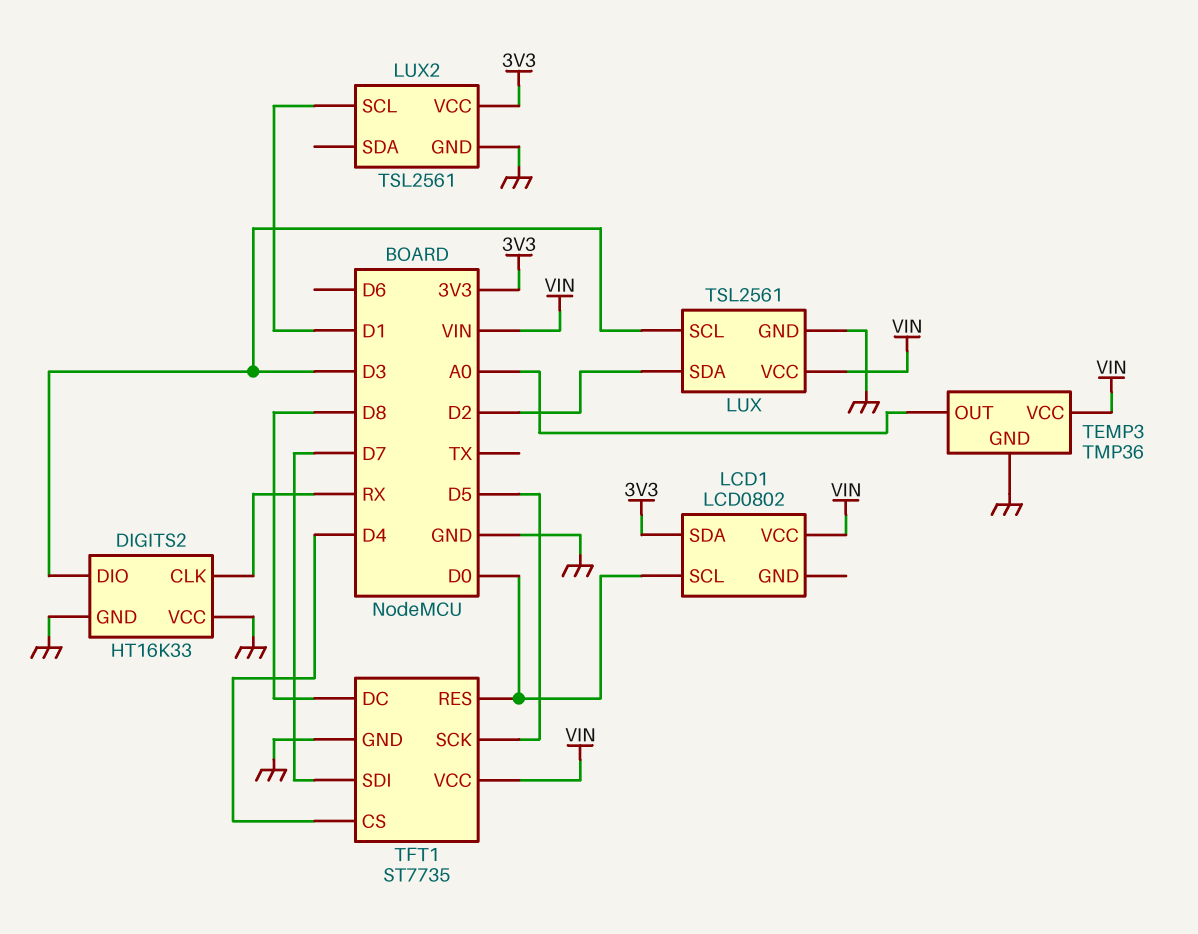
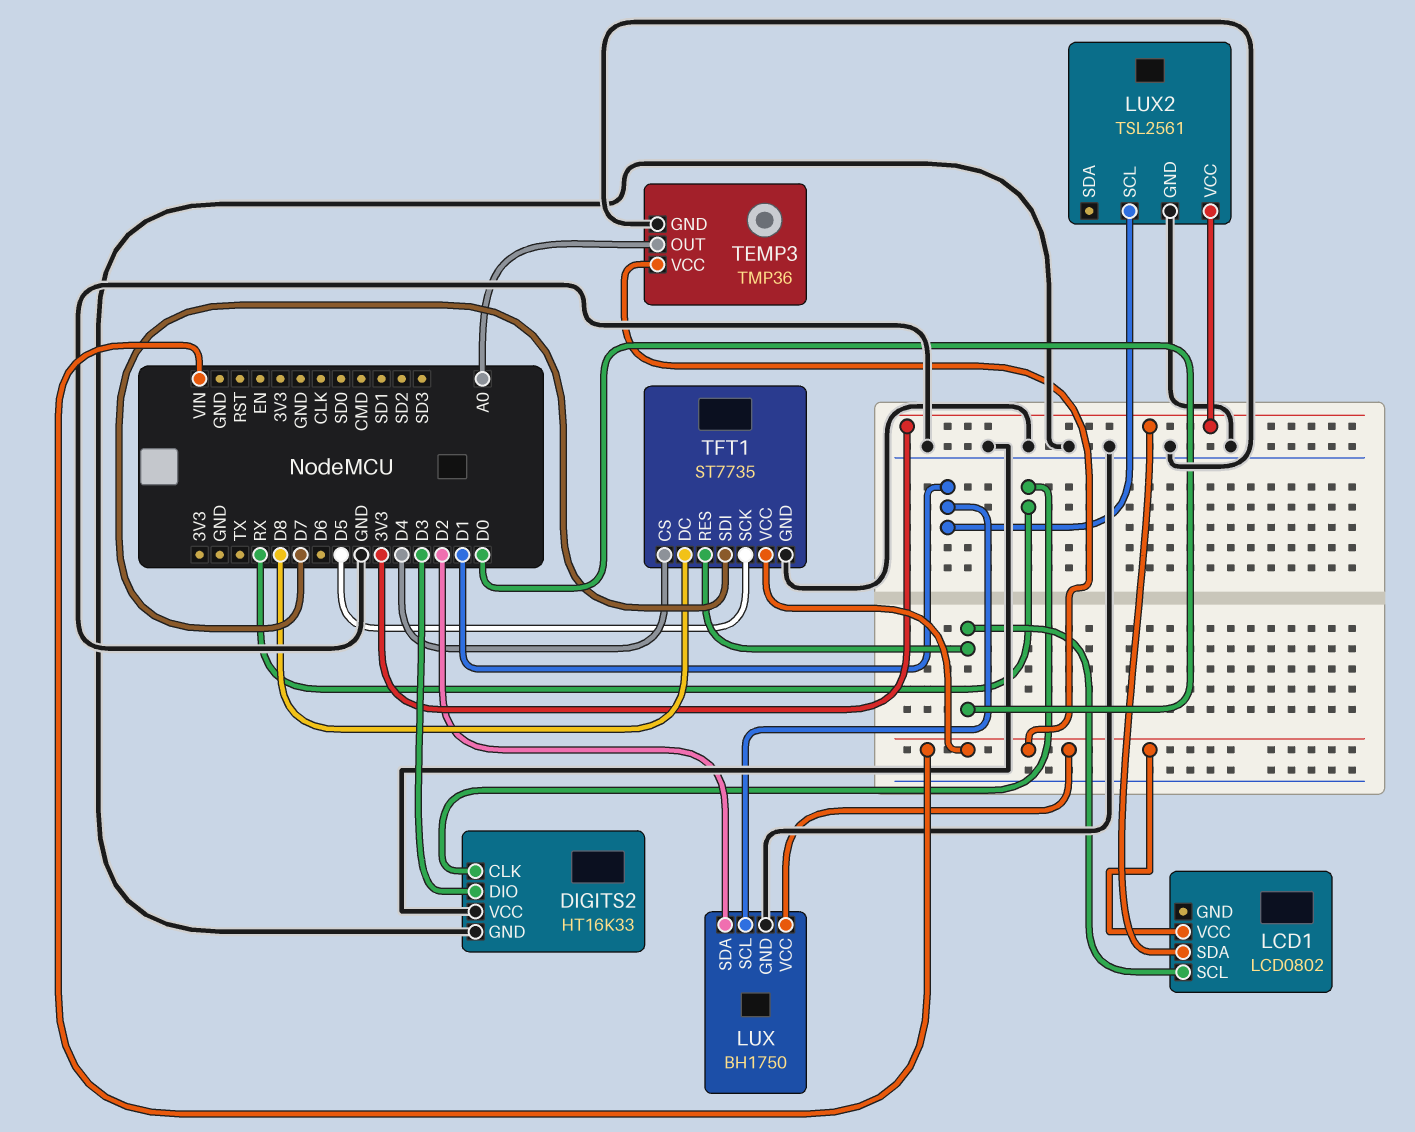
LUX: TSL2561 -> BH1750
LUX pin SCL: D3 -> D1

